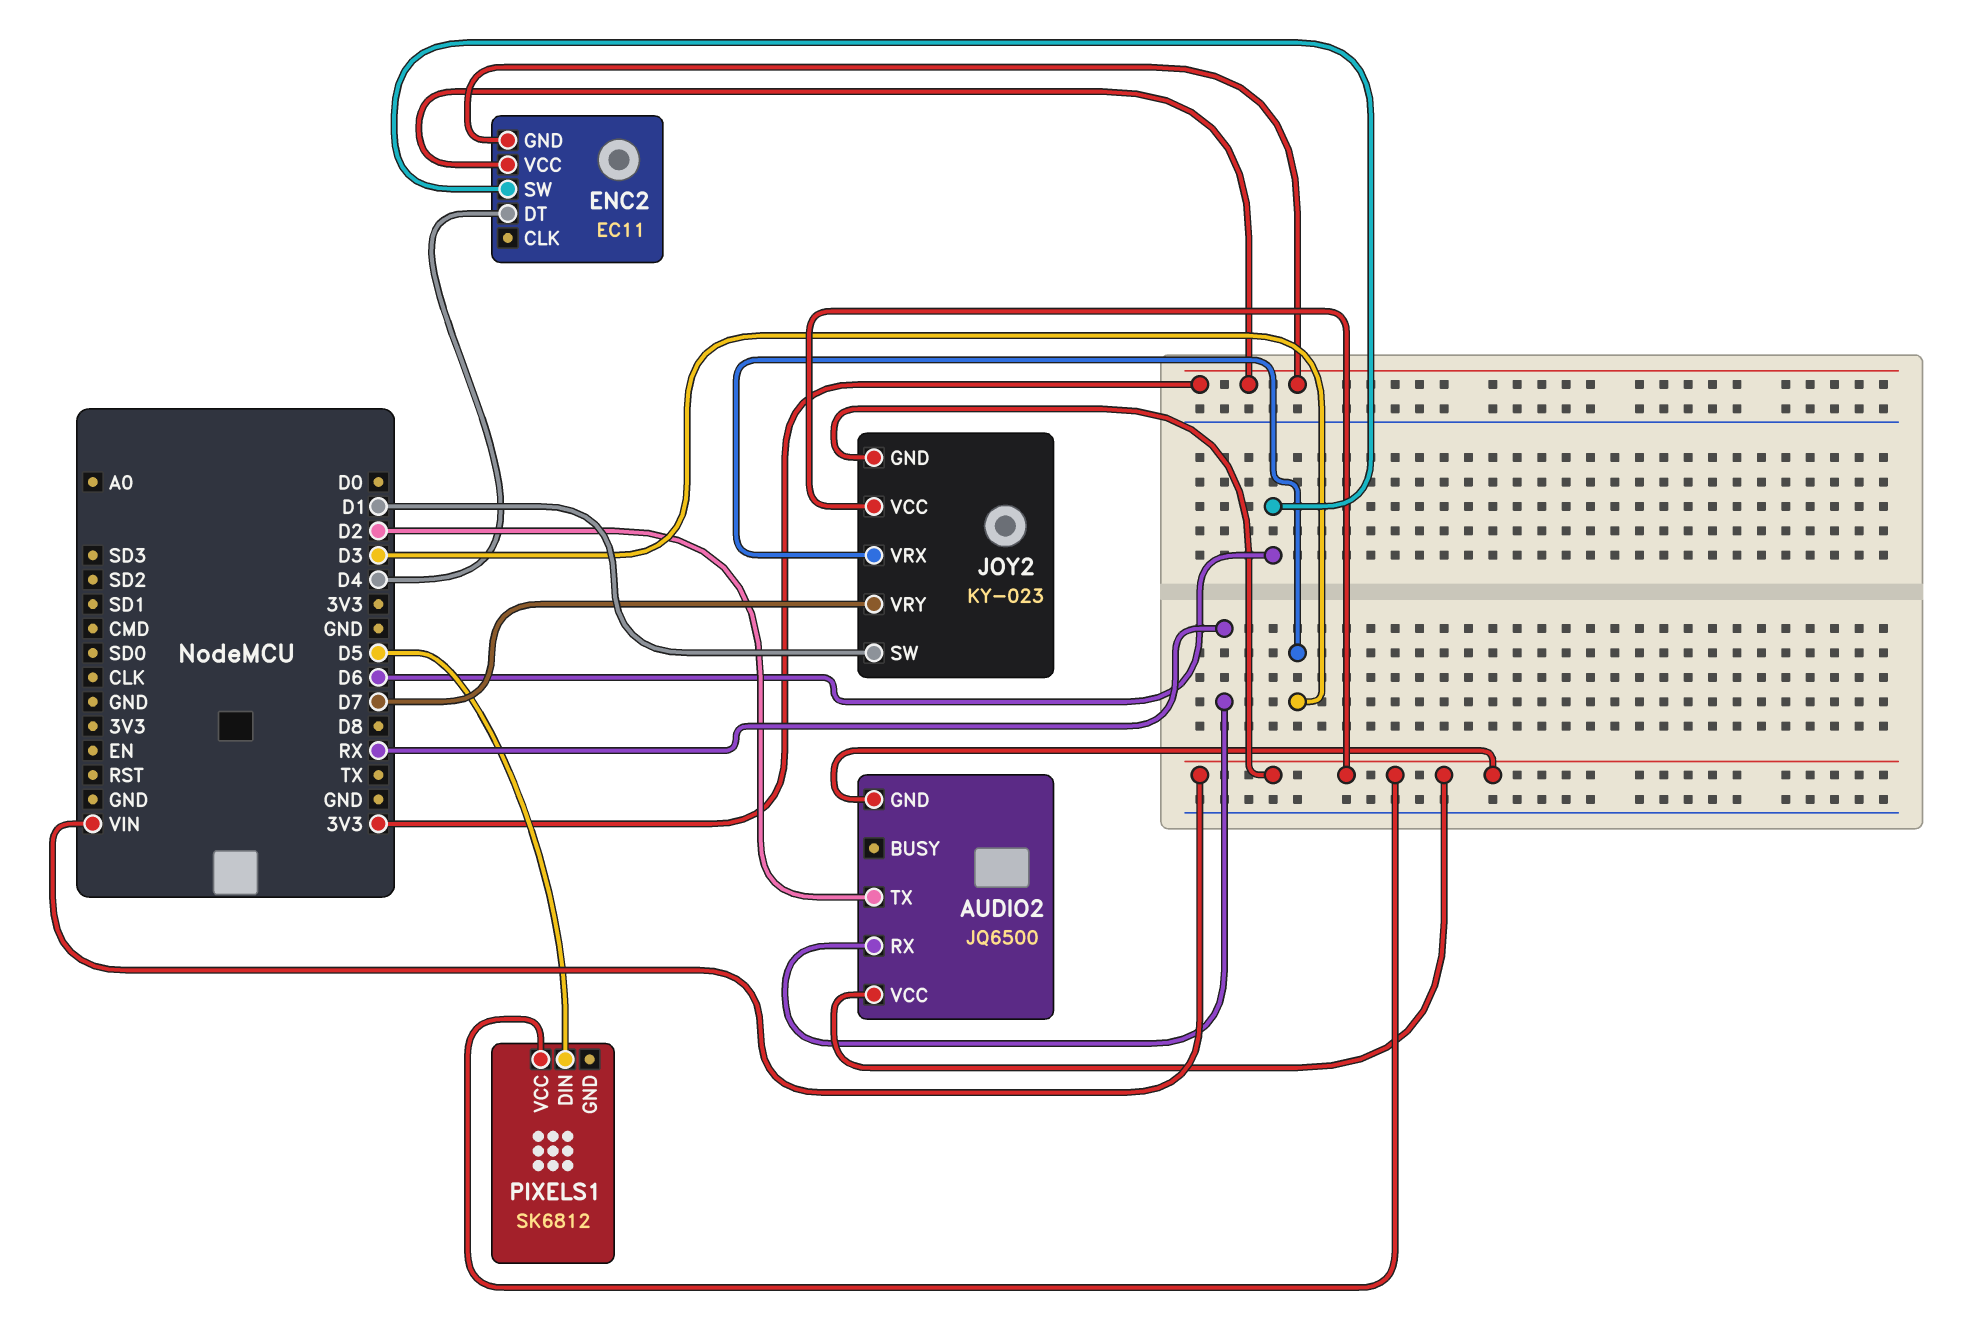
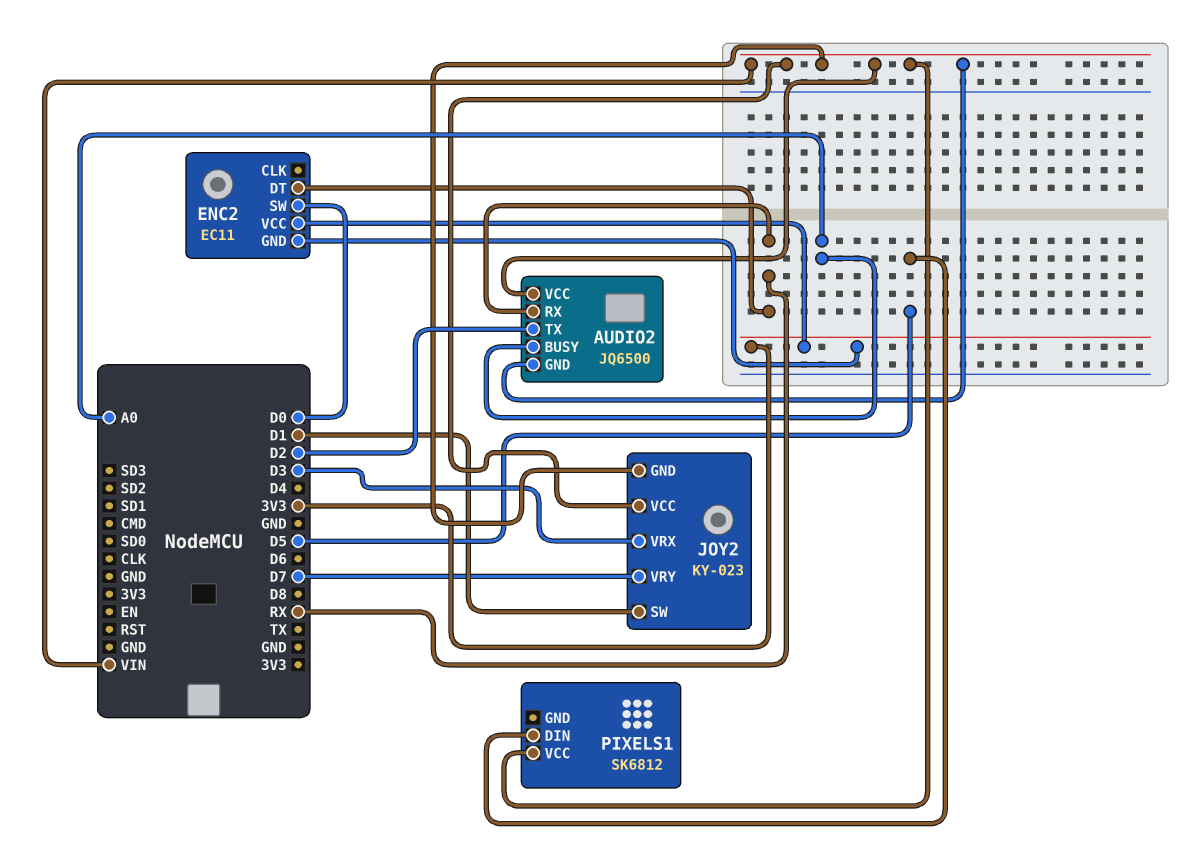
AUDIO2 pin BUSY: none -> A0
ENC2 pin DT: D4 -> RX
ENC2 pin SW: D6 -> D0

